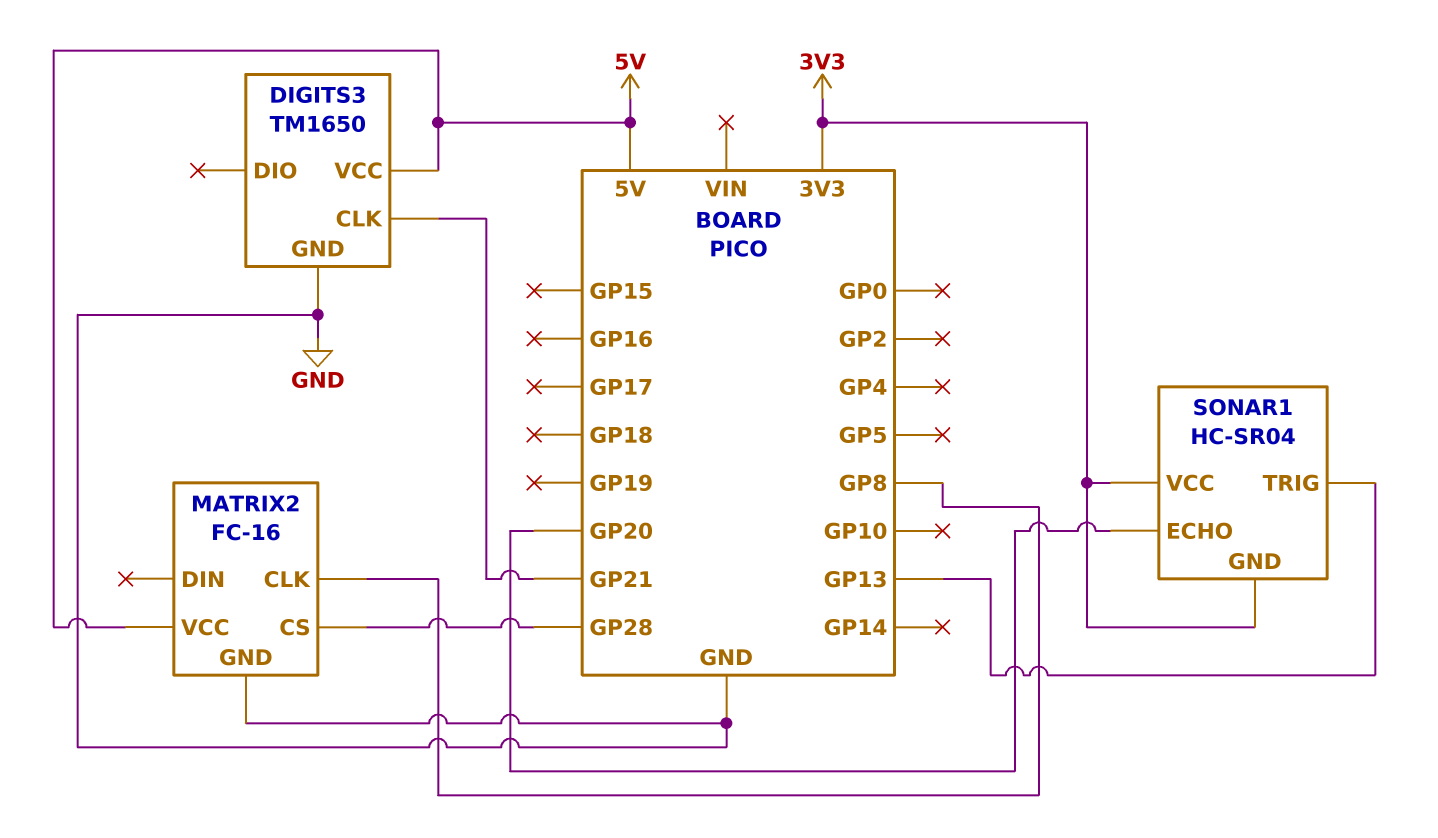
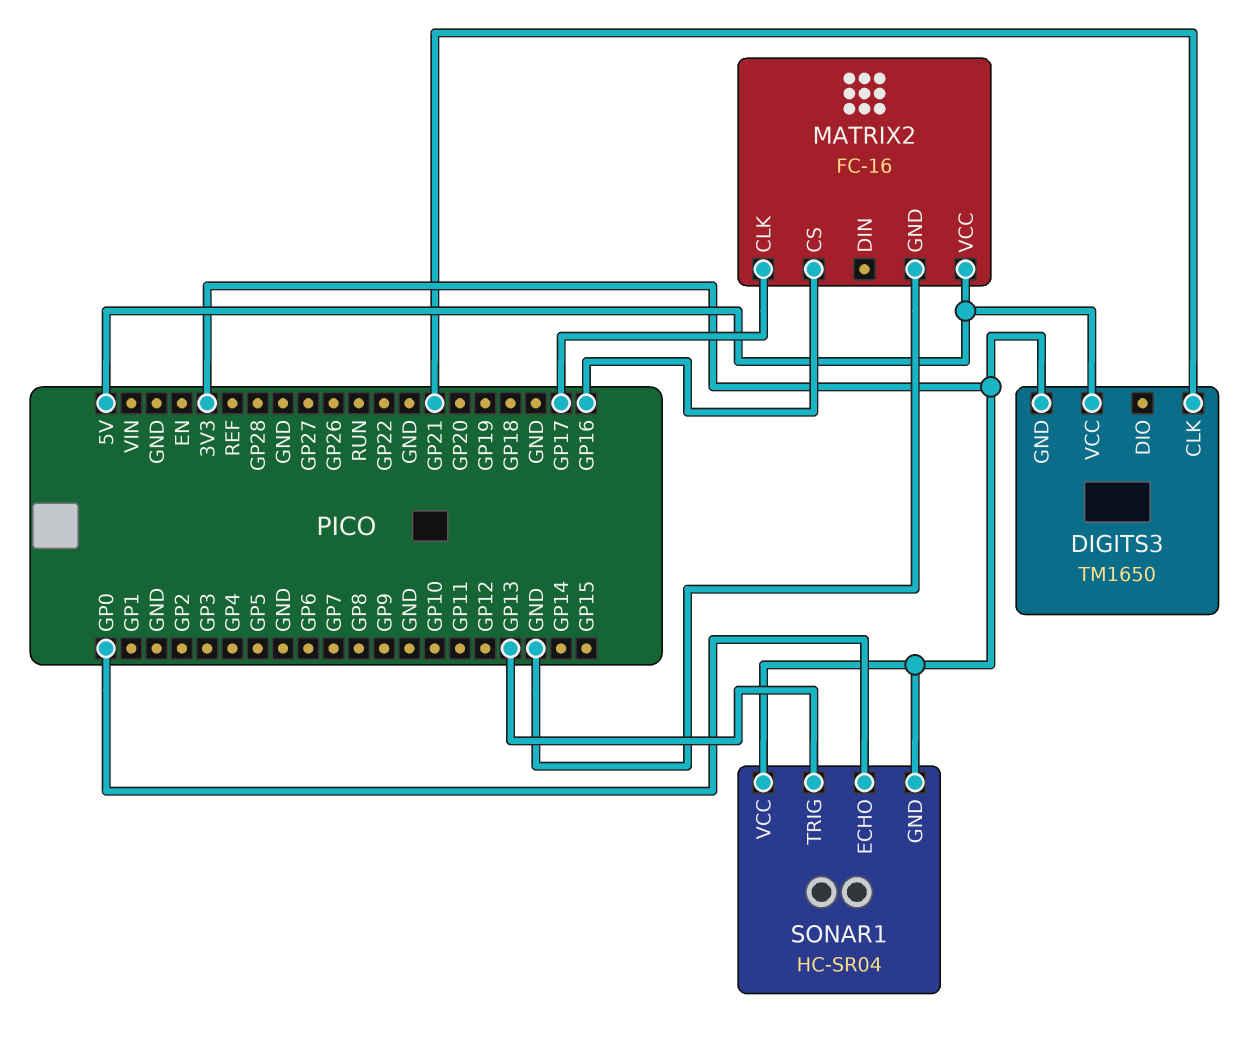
DIGITS3 pin GND: GND -> 3V3
MATRIX2 pin CLK: GP8 -> GP17
MATRIX2 pin CS: GP28 -> GP16
SONAR1 pin ECHO: GP20 -> GP0

